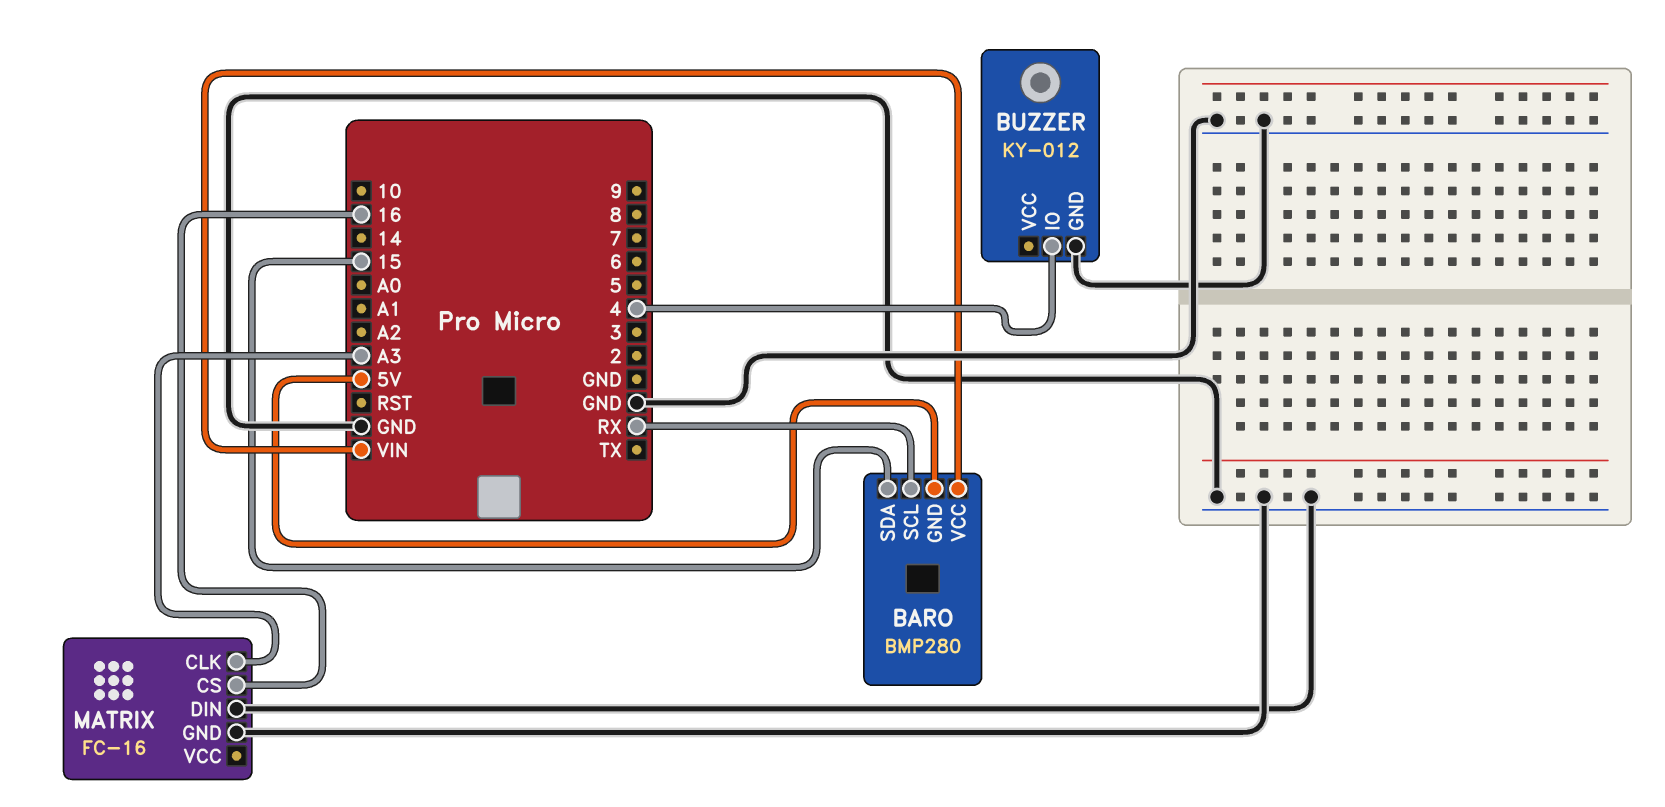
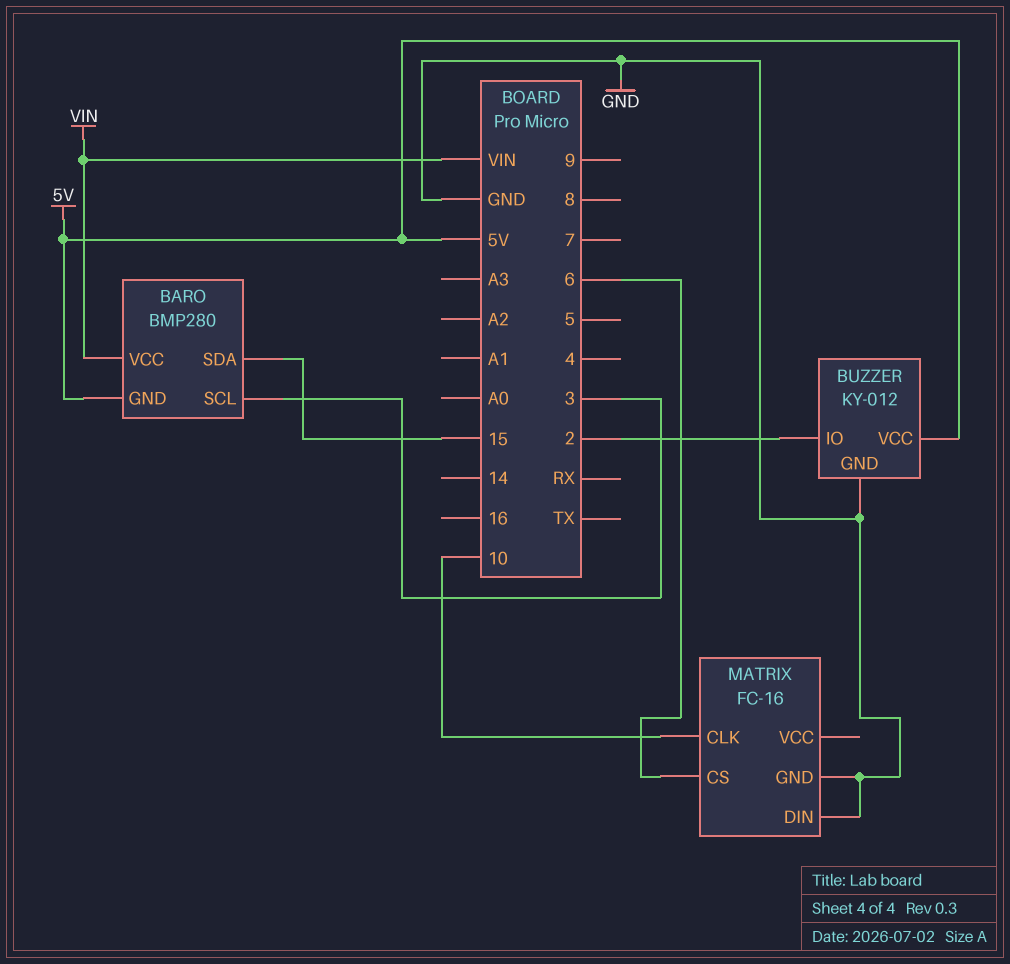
BARO pin SCL: RX -> 3
BUZZER pin IO: 4 -> 2
BUZZER pin VCC: none -> 5V
MATRIX pin CLK: A3 -> 10
MATRIX pin CS: 16 -> 6

